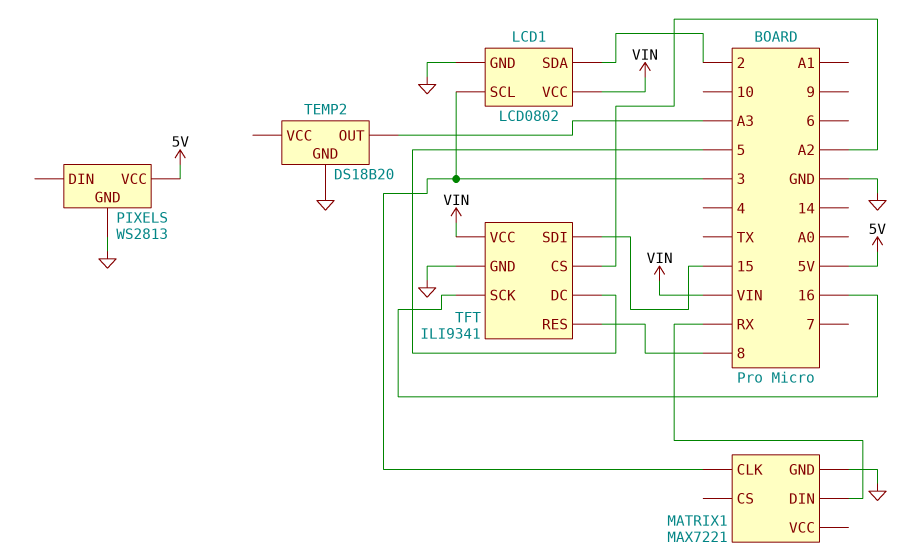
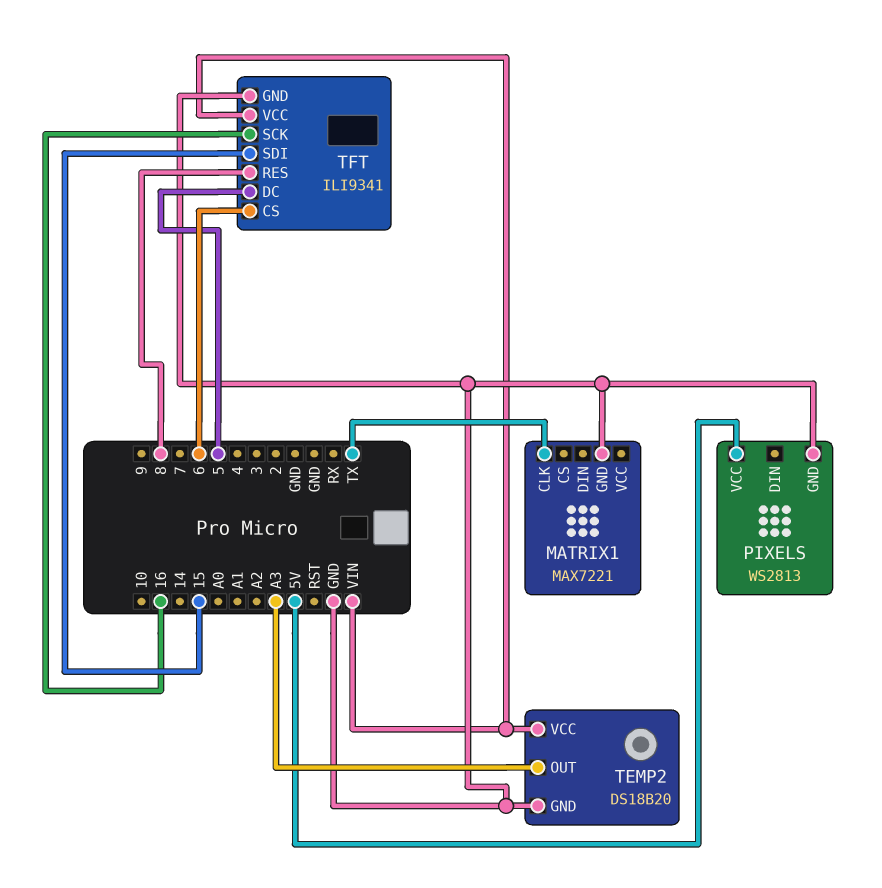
LCD1: LCD0802 -> none
LCD1 pin GND: GND -> none
LCD1 pin SCL: 3 -> none
LCD1 pin SDA: 2 -> none
LCD1 pin VCC: VIN -> none
MATRIX1 pin CLK: 3 -> TX
MATRIX1 pin DIN: RX -> none
TEMP2 pin VCC: none -> VIN
TFT pin CS: A2 -> 6

